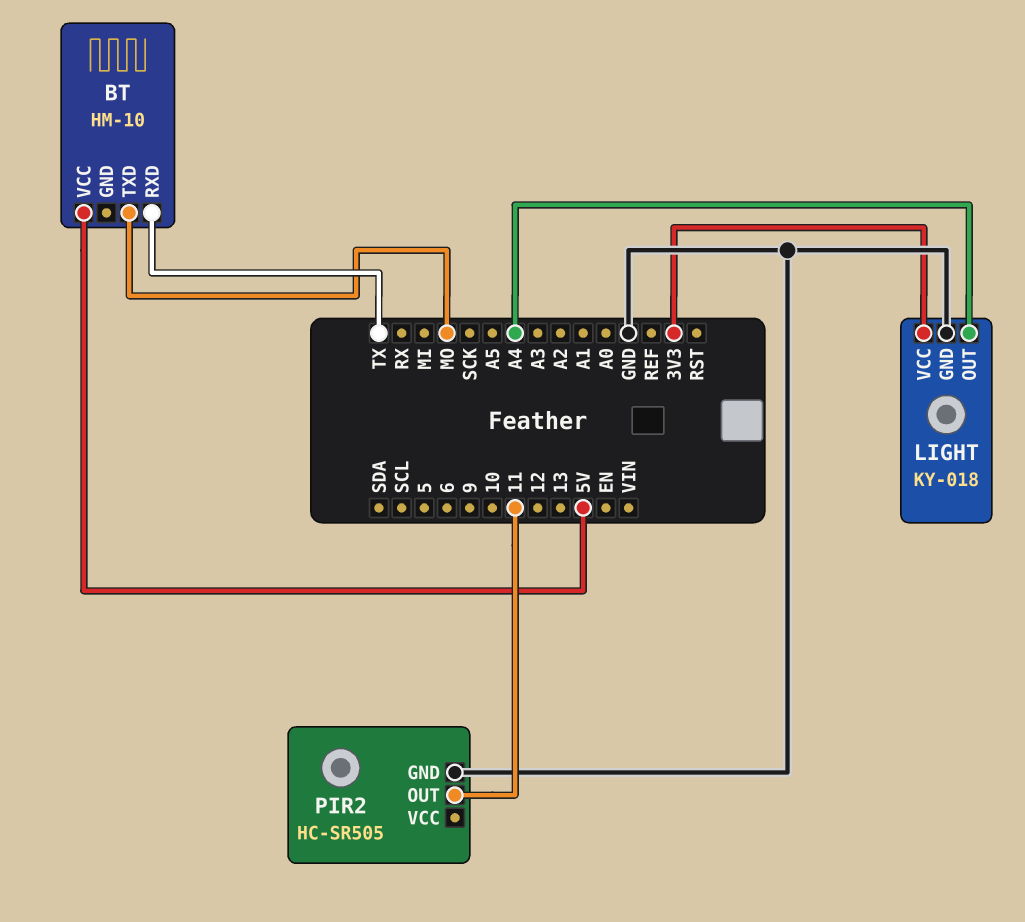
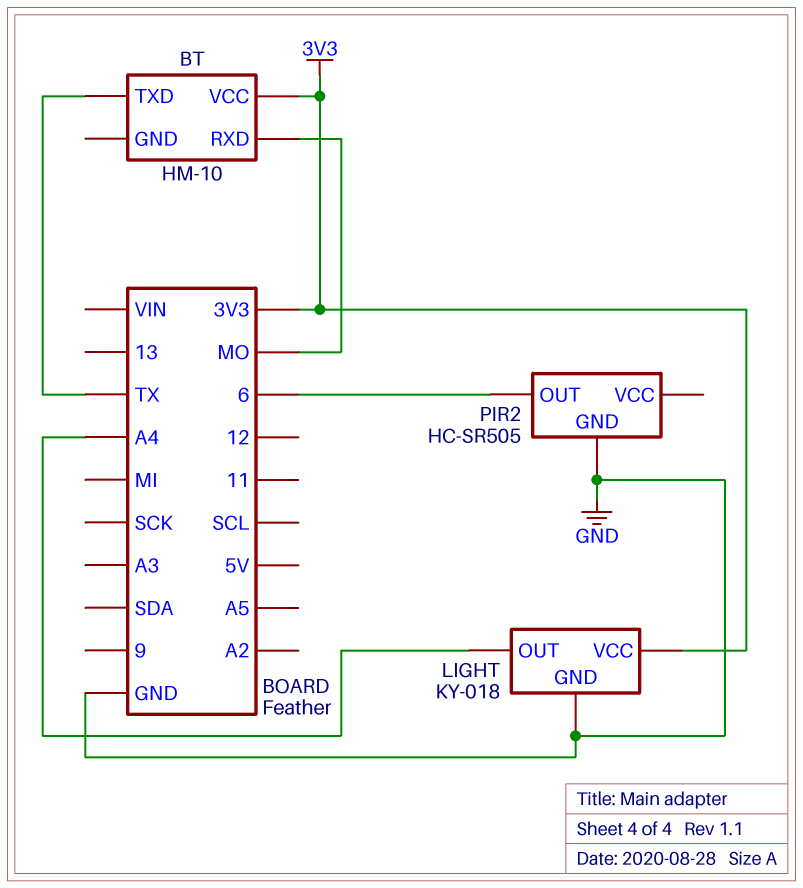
BT pin RXD: TX -> MO
BT pin TXD: MO -> TX
BT pin VCC: 5V -> 3V3
PIR2 pin OUT: 11 -> 6

